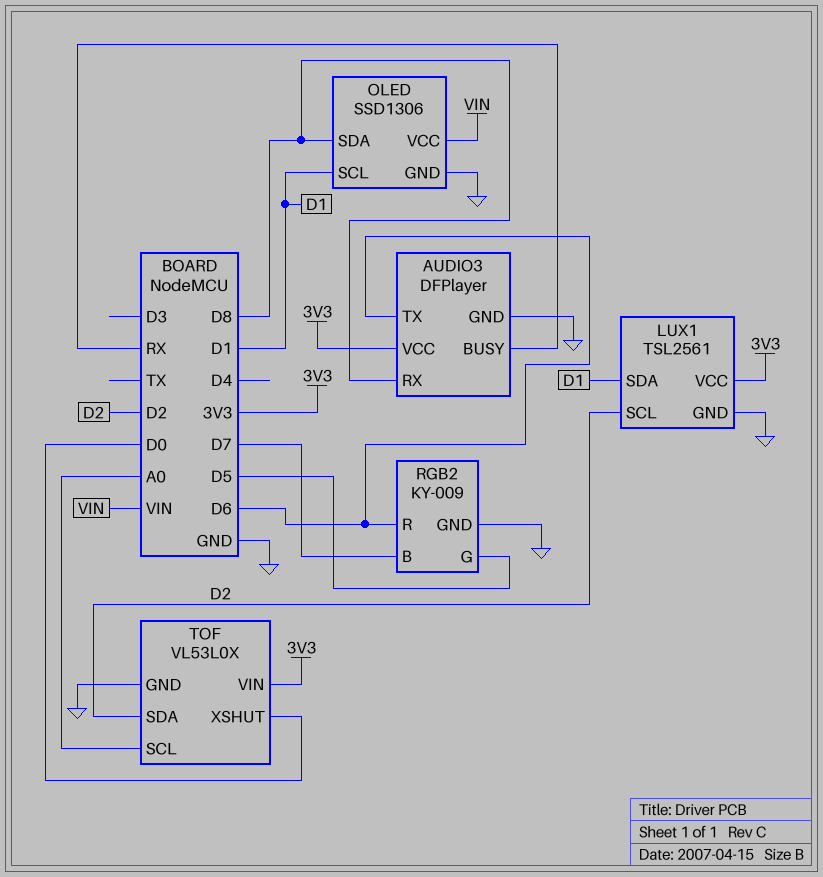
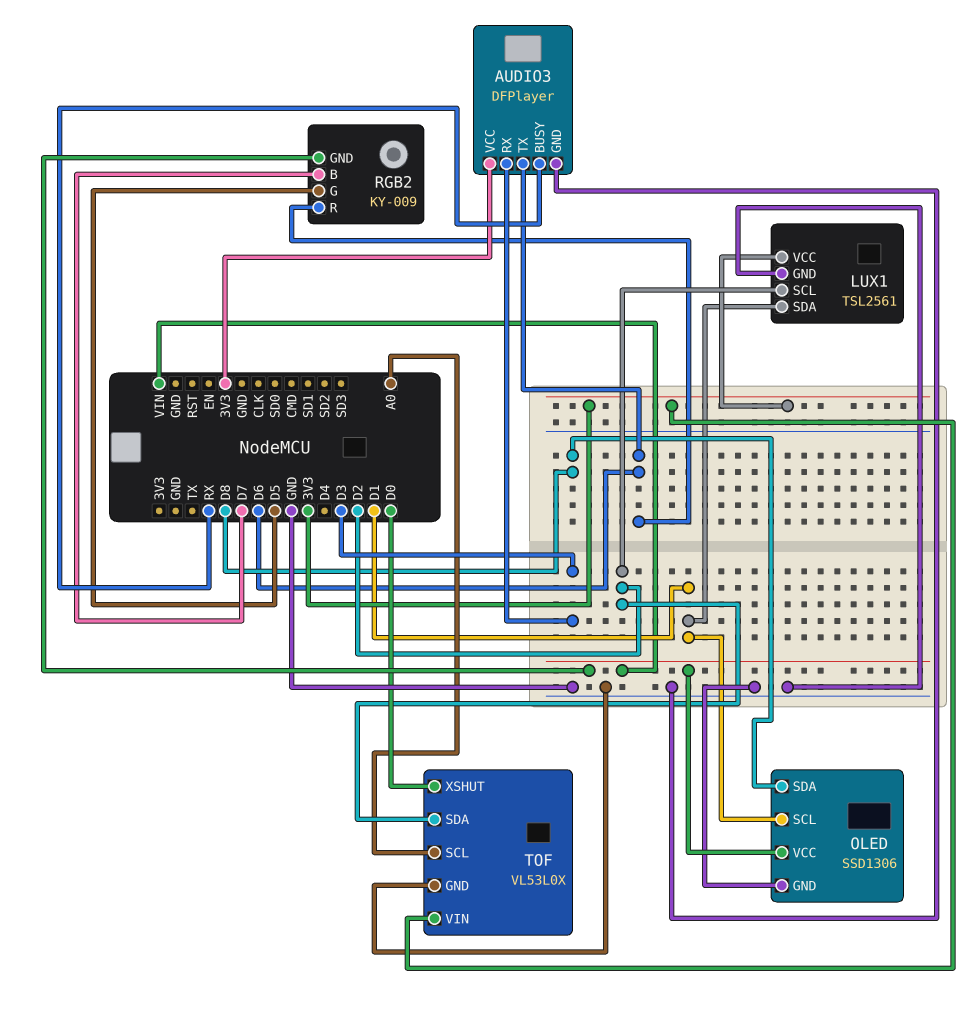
AUDIO3 pin RX: D8 -> D3
RGB2 pin GND: GND -> VIN

